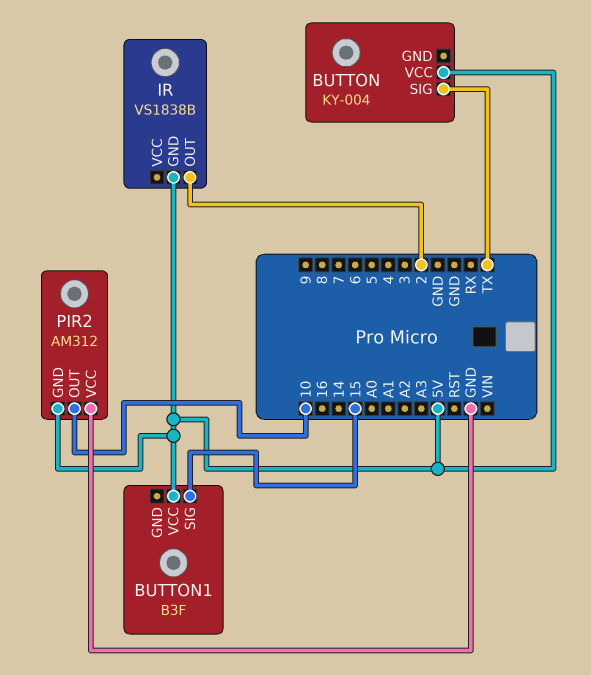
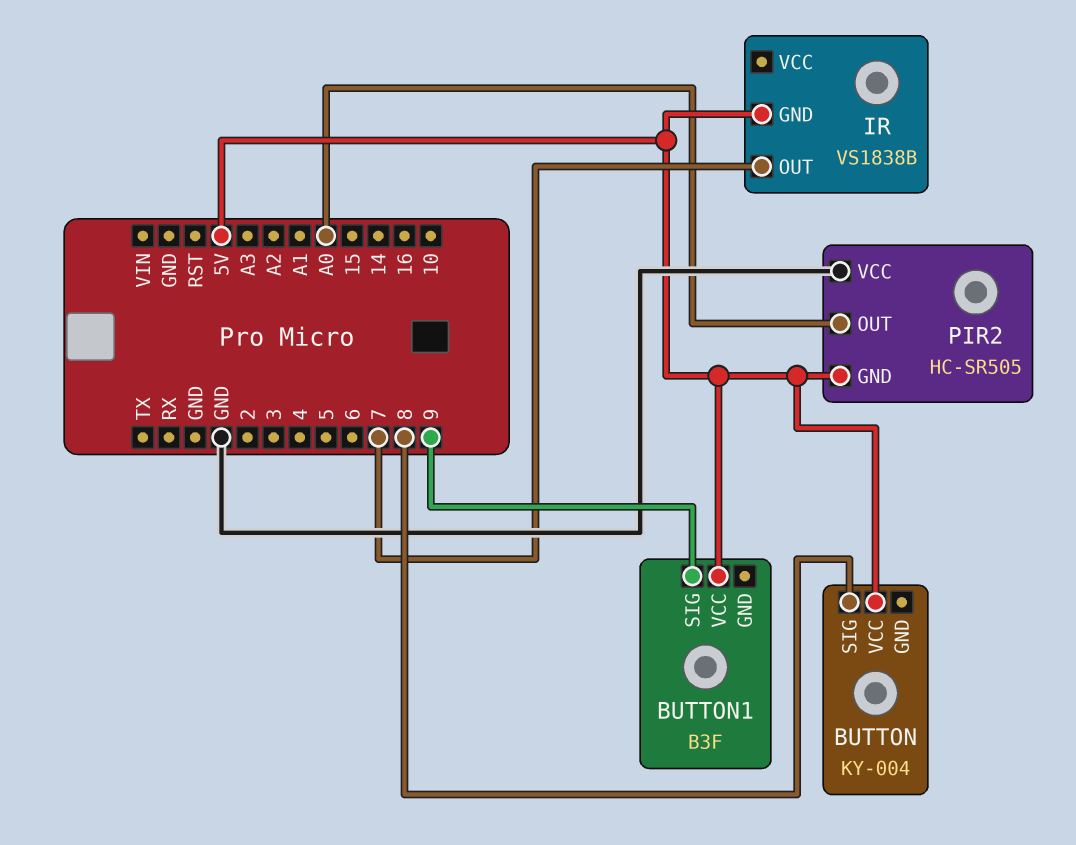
BUTTON pin SIG: TX -> 8
BUTTON1 pin SIG: 15 -> 9
IR pin OUT: 2 -> 7
PIR2: AM312 -> HC-SR505
PIR2 pin OUT: 10 -> A0

